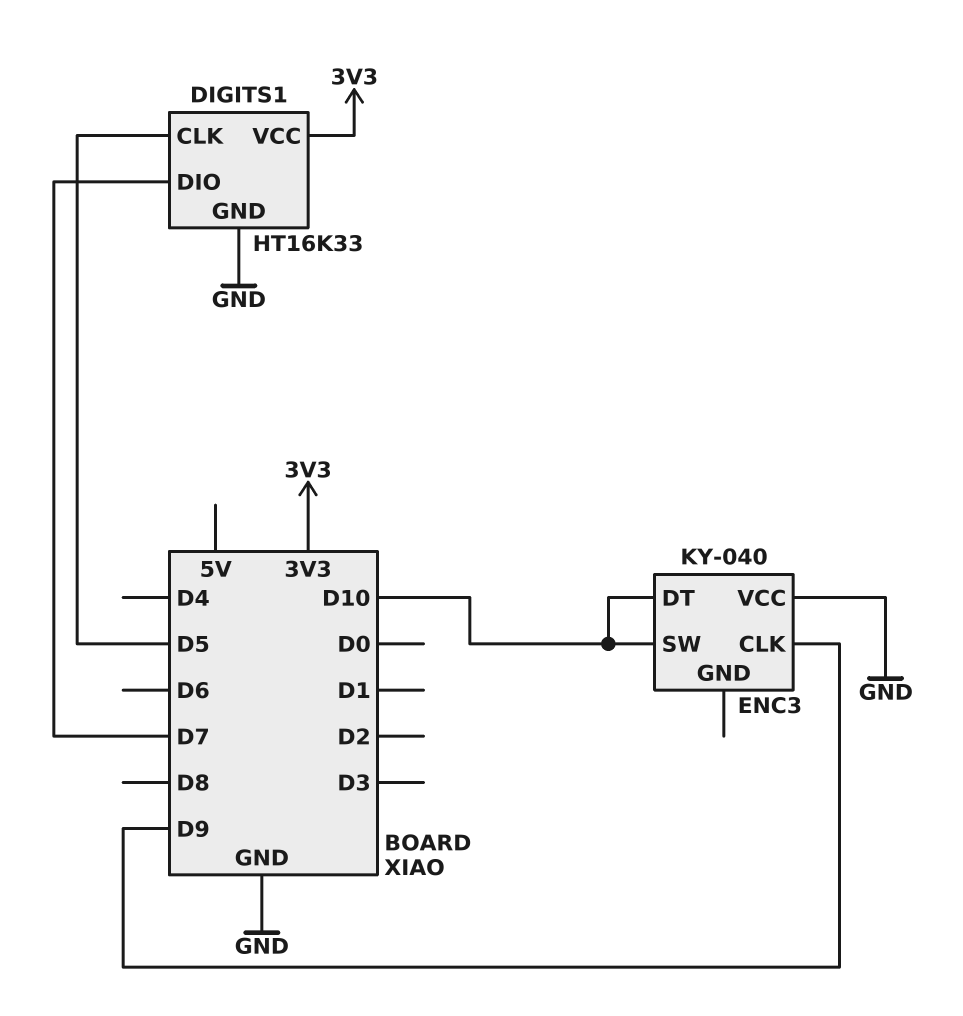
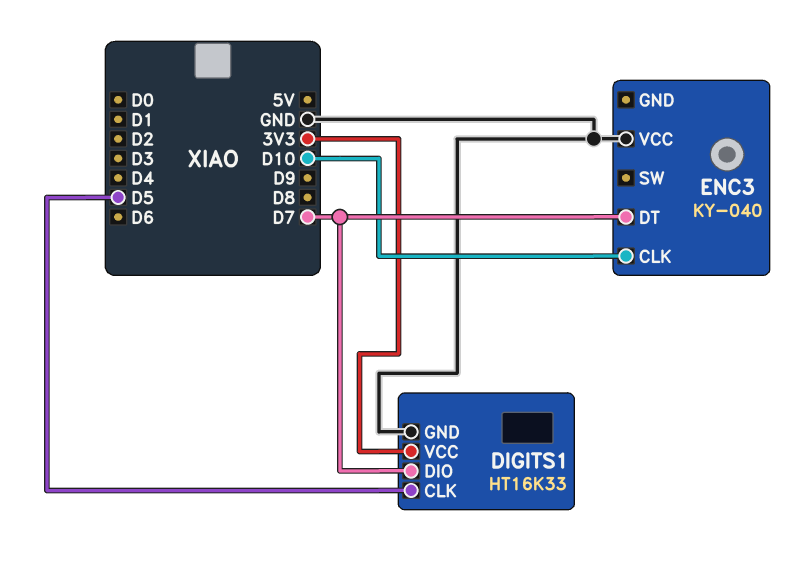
ENC3 pin CLK: D9 -> D10
ENC3 pin DT: D10 -> D7
ENC3 pin SW: D10 -> none

